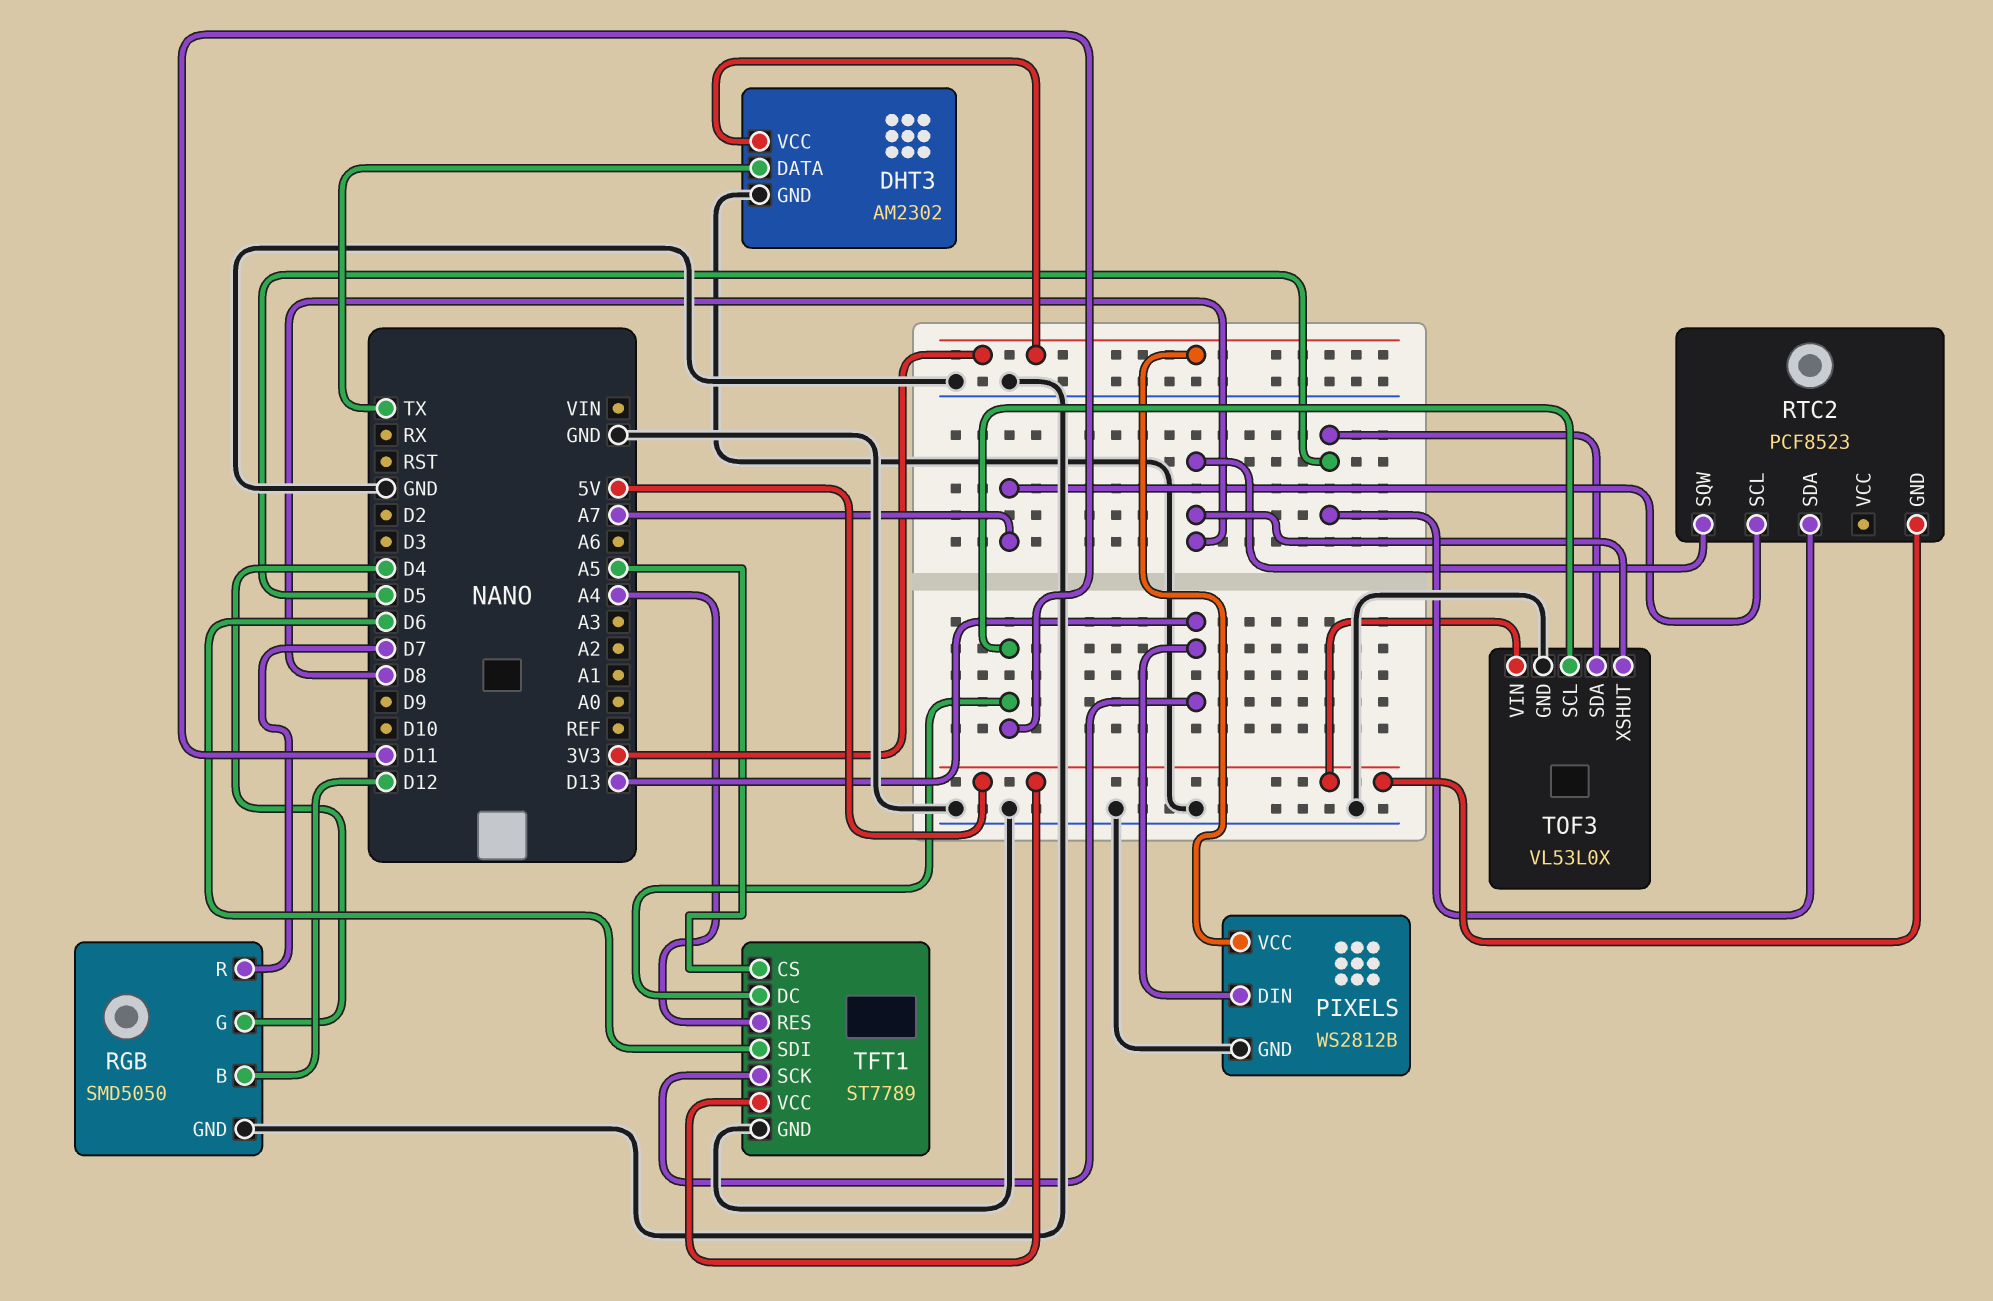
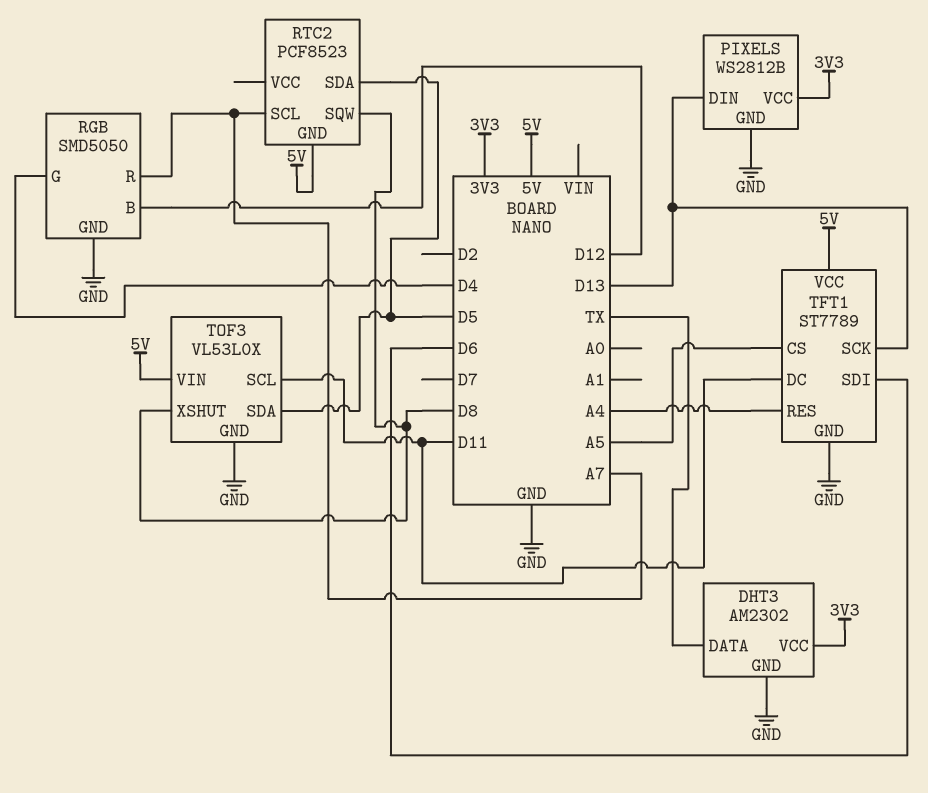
RGB pin R: D7 -> A7

